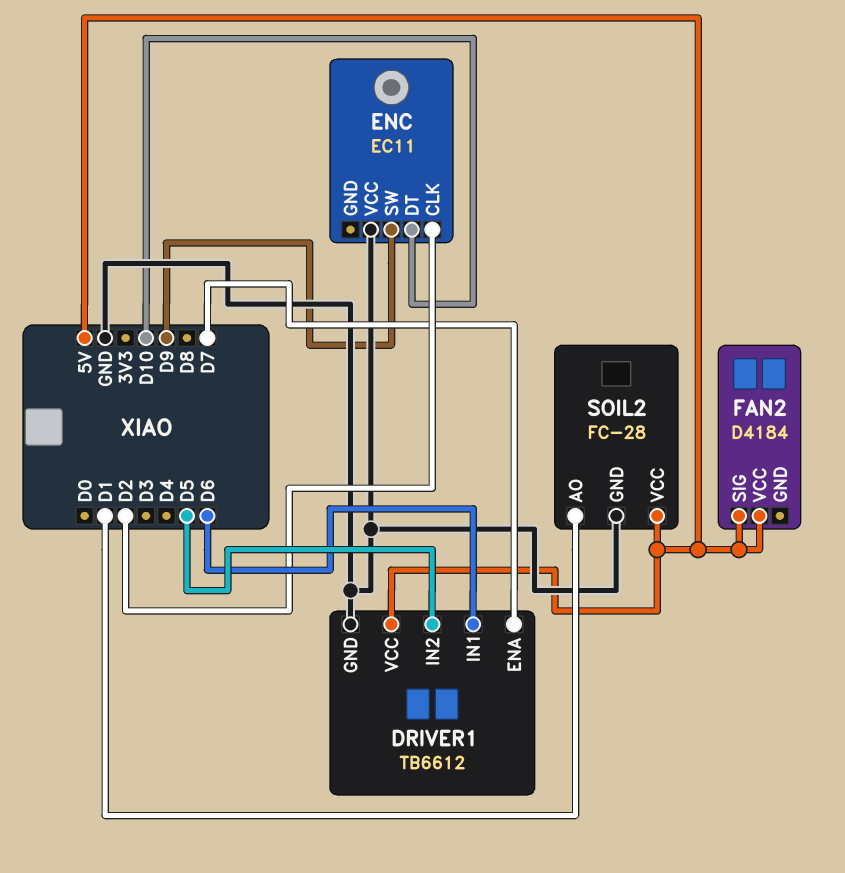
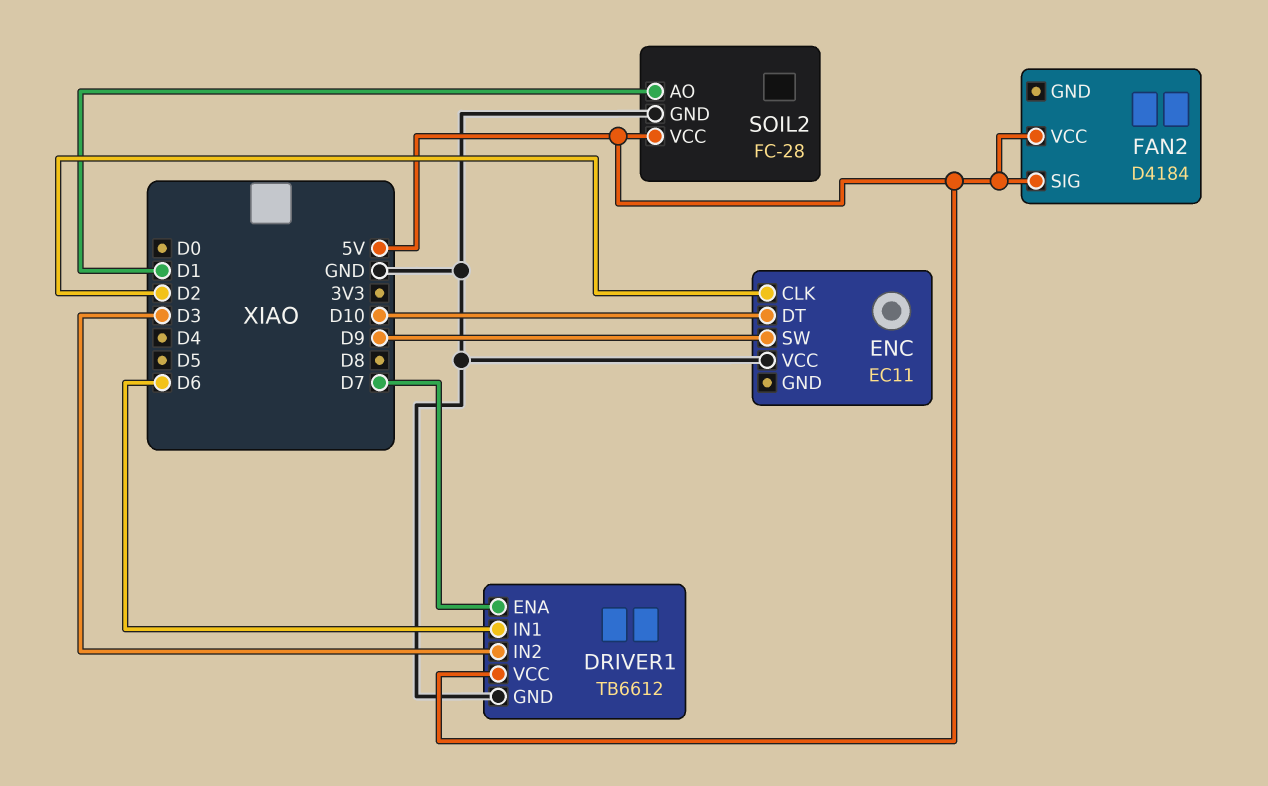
DRIVER1 pin IN2: D5 -> D3

